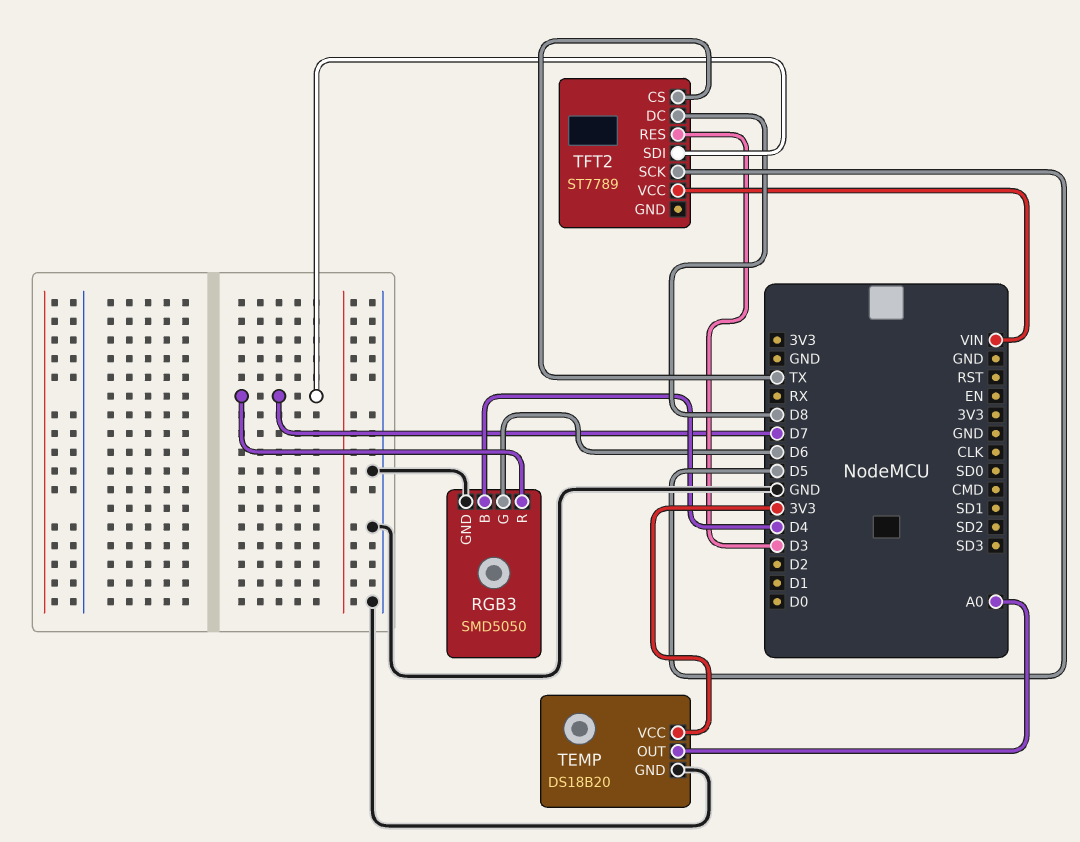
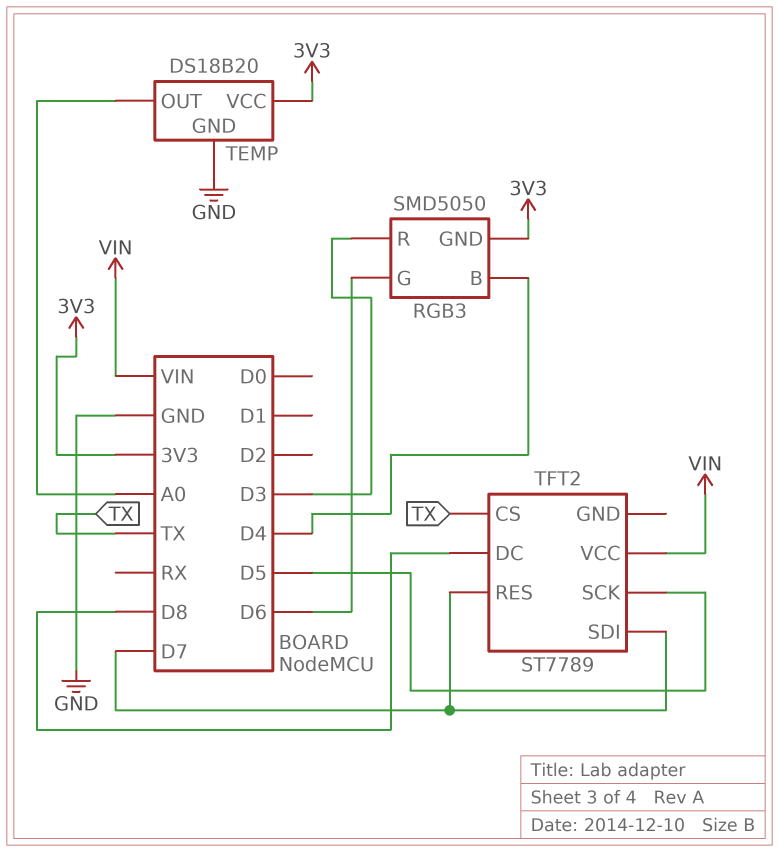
RGB3 pin GND: GND -> 3V3
RGB3 pin R: D7 -> D3
TFT2 pin RES: D3 -> D7

